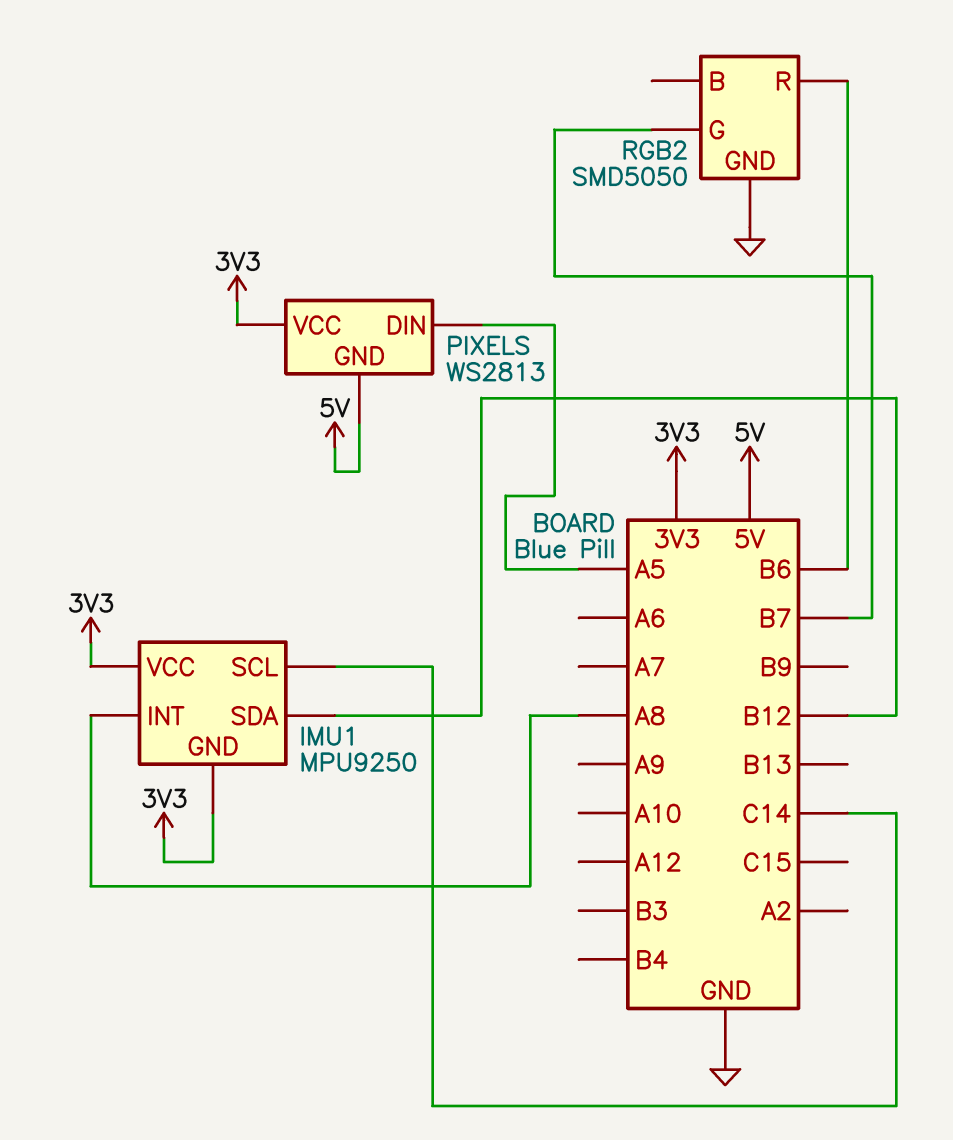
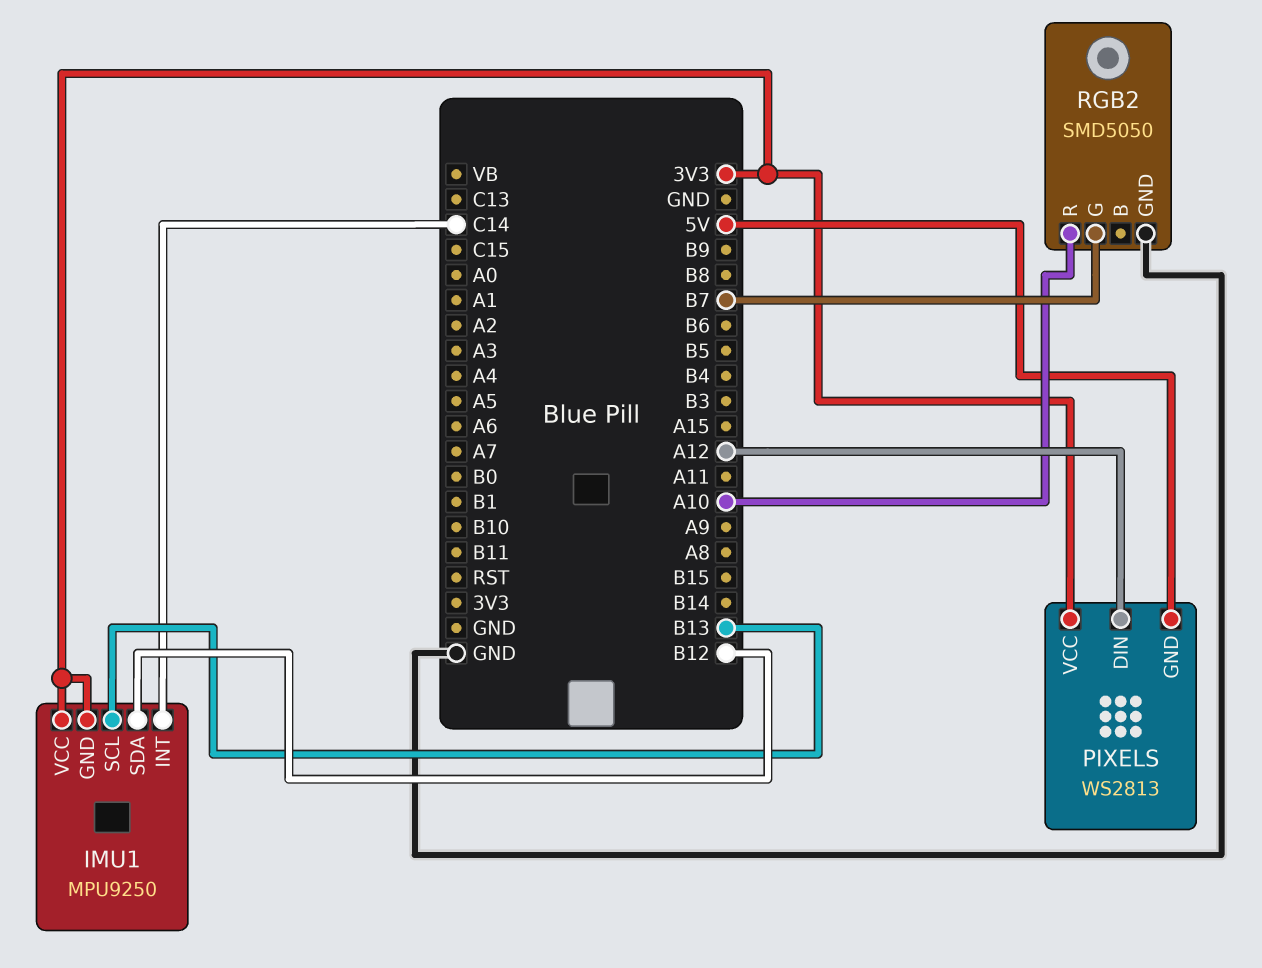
IMU1 pin INT: A8 -> C14
IMU1 pin SCL: C14 -> B13
PIXELS pin DIN: A5 -> A12
RGB2 pin R: B6 -> A10

